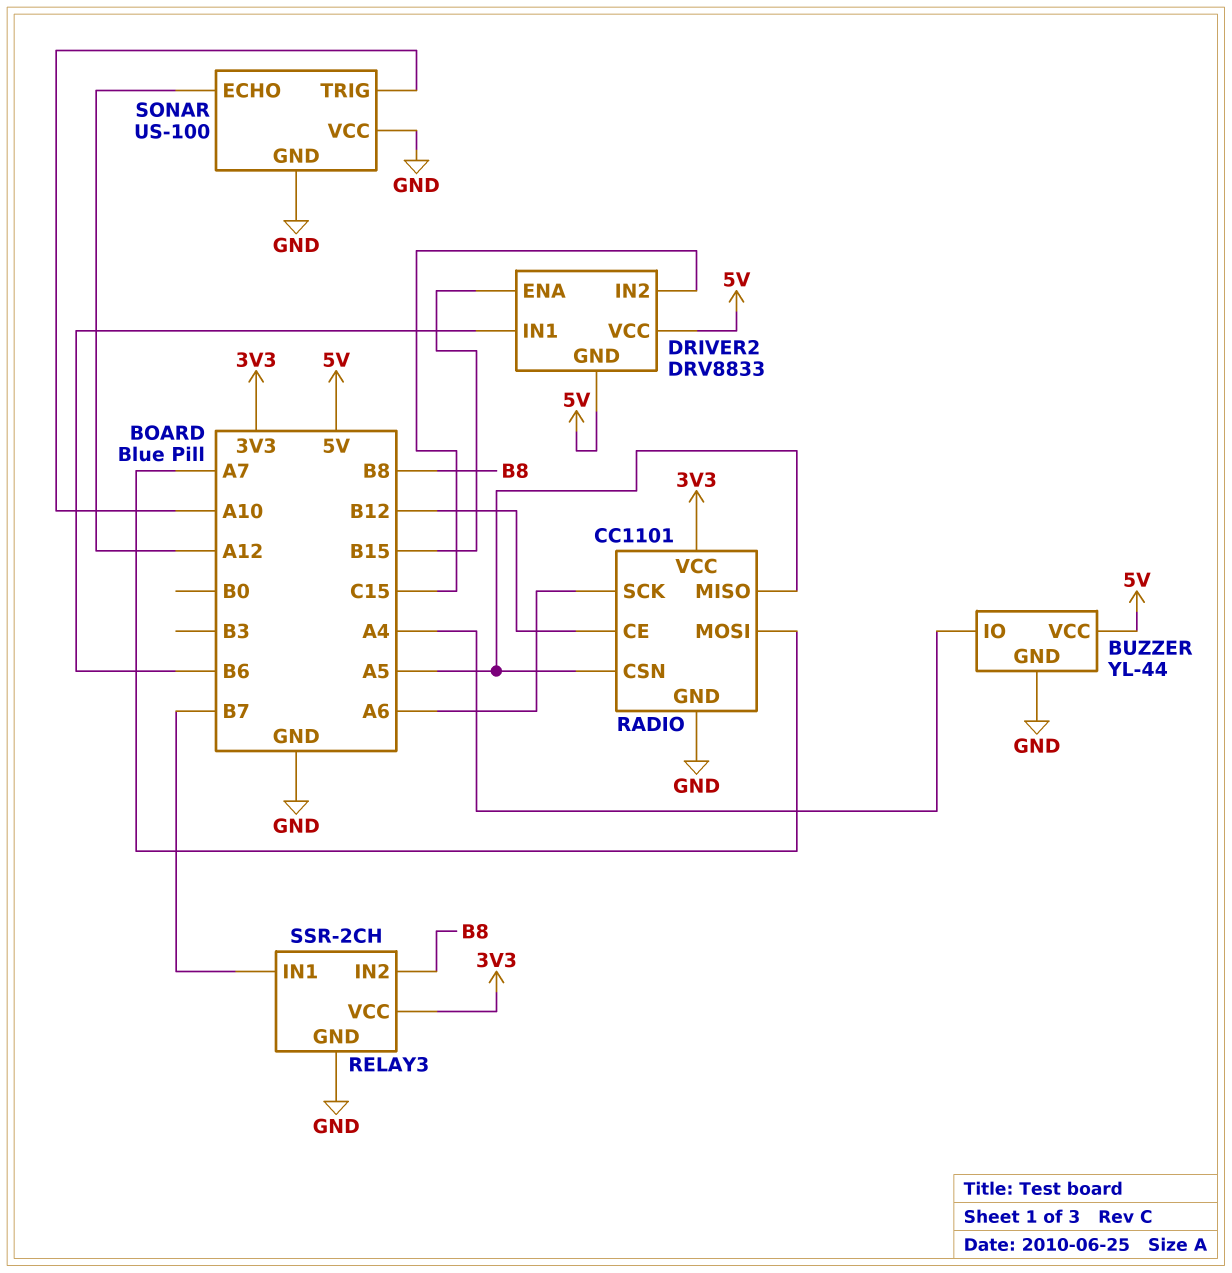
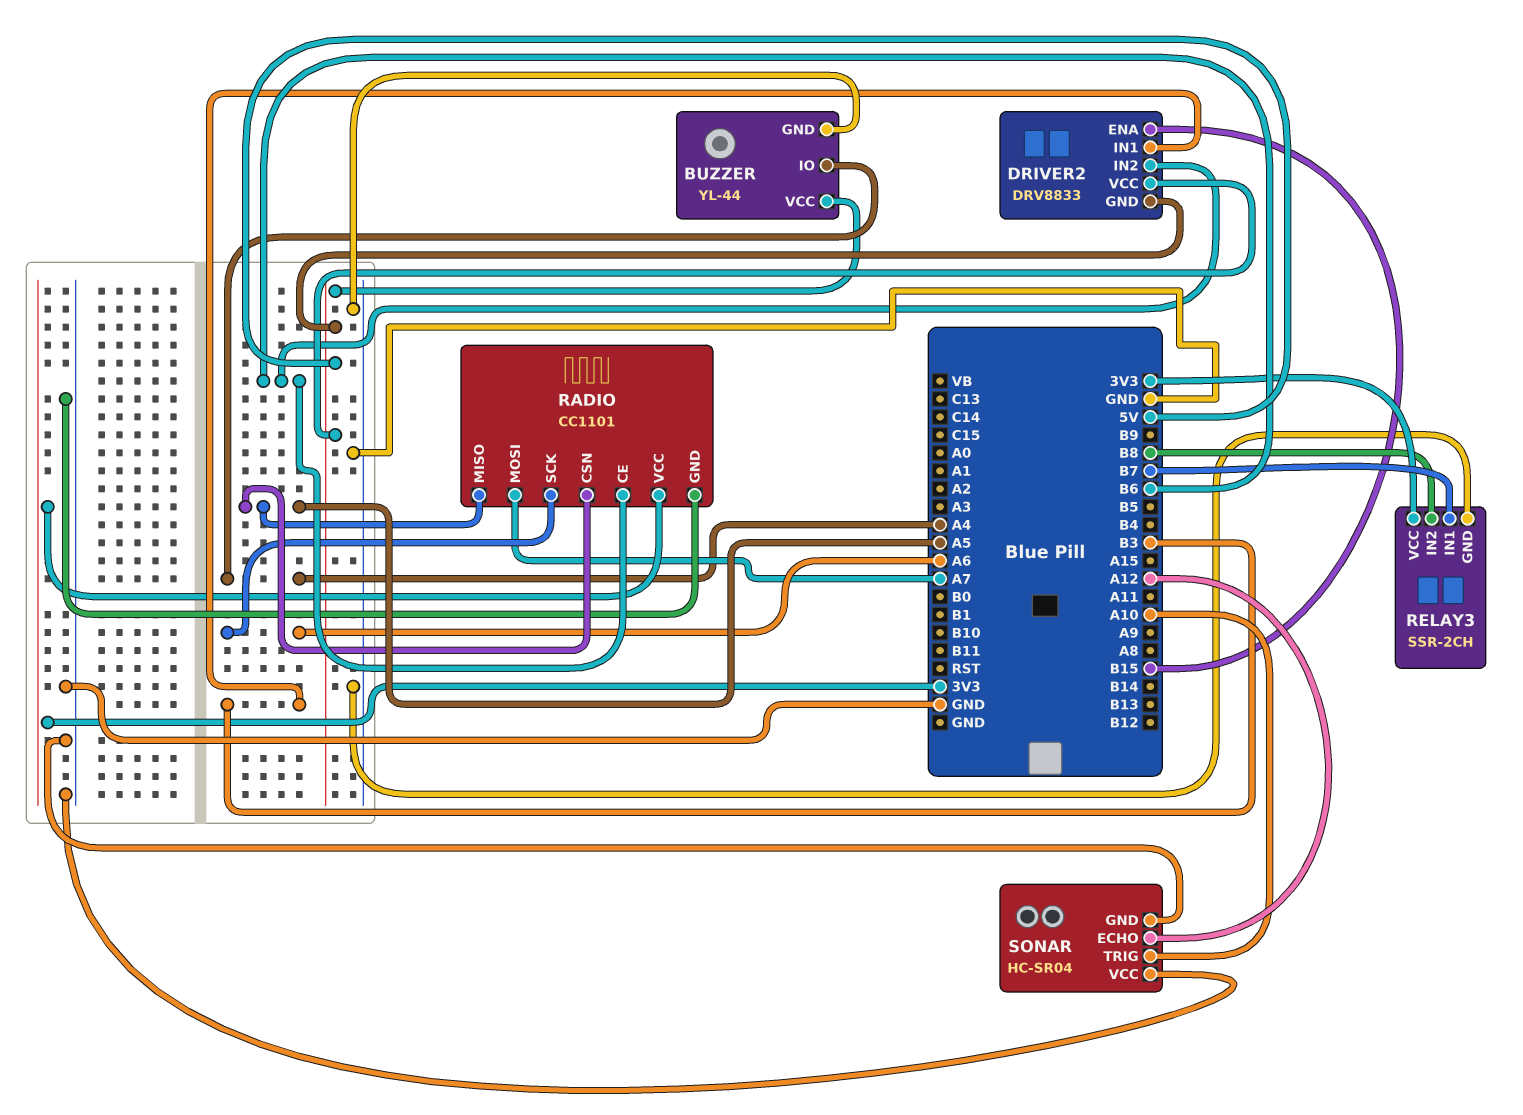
DRIVER2 pin IN1: B6 -> B3
DRIVER2 pin IN2: C15 -> B6
RADIO pin CE: B12 -> B6
SONAR: US-100 -> HC-SR04

